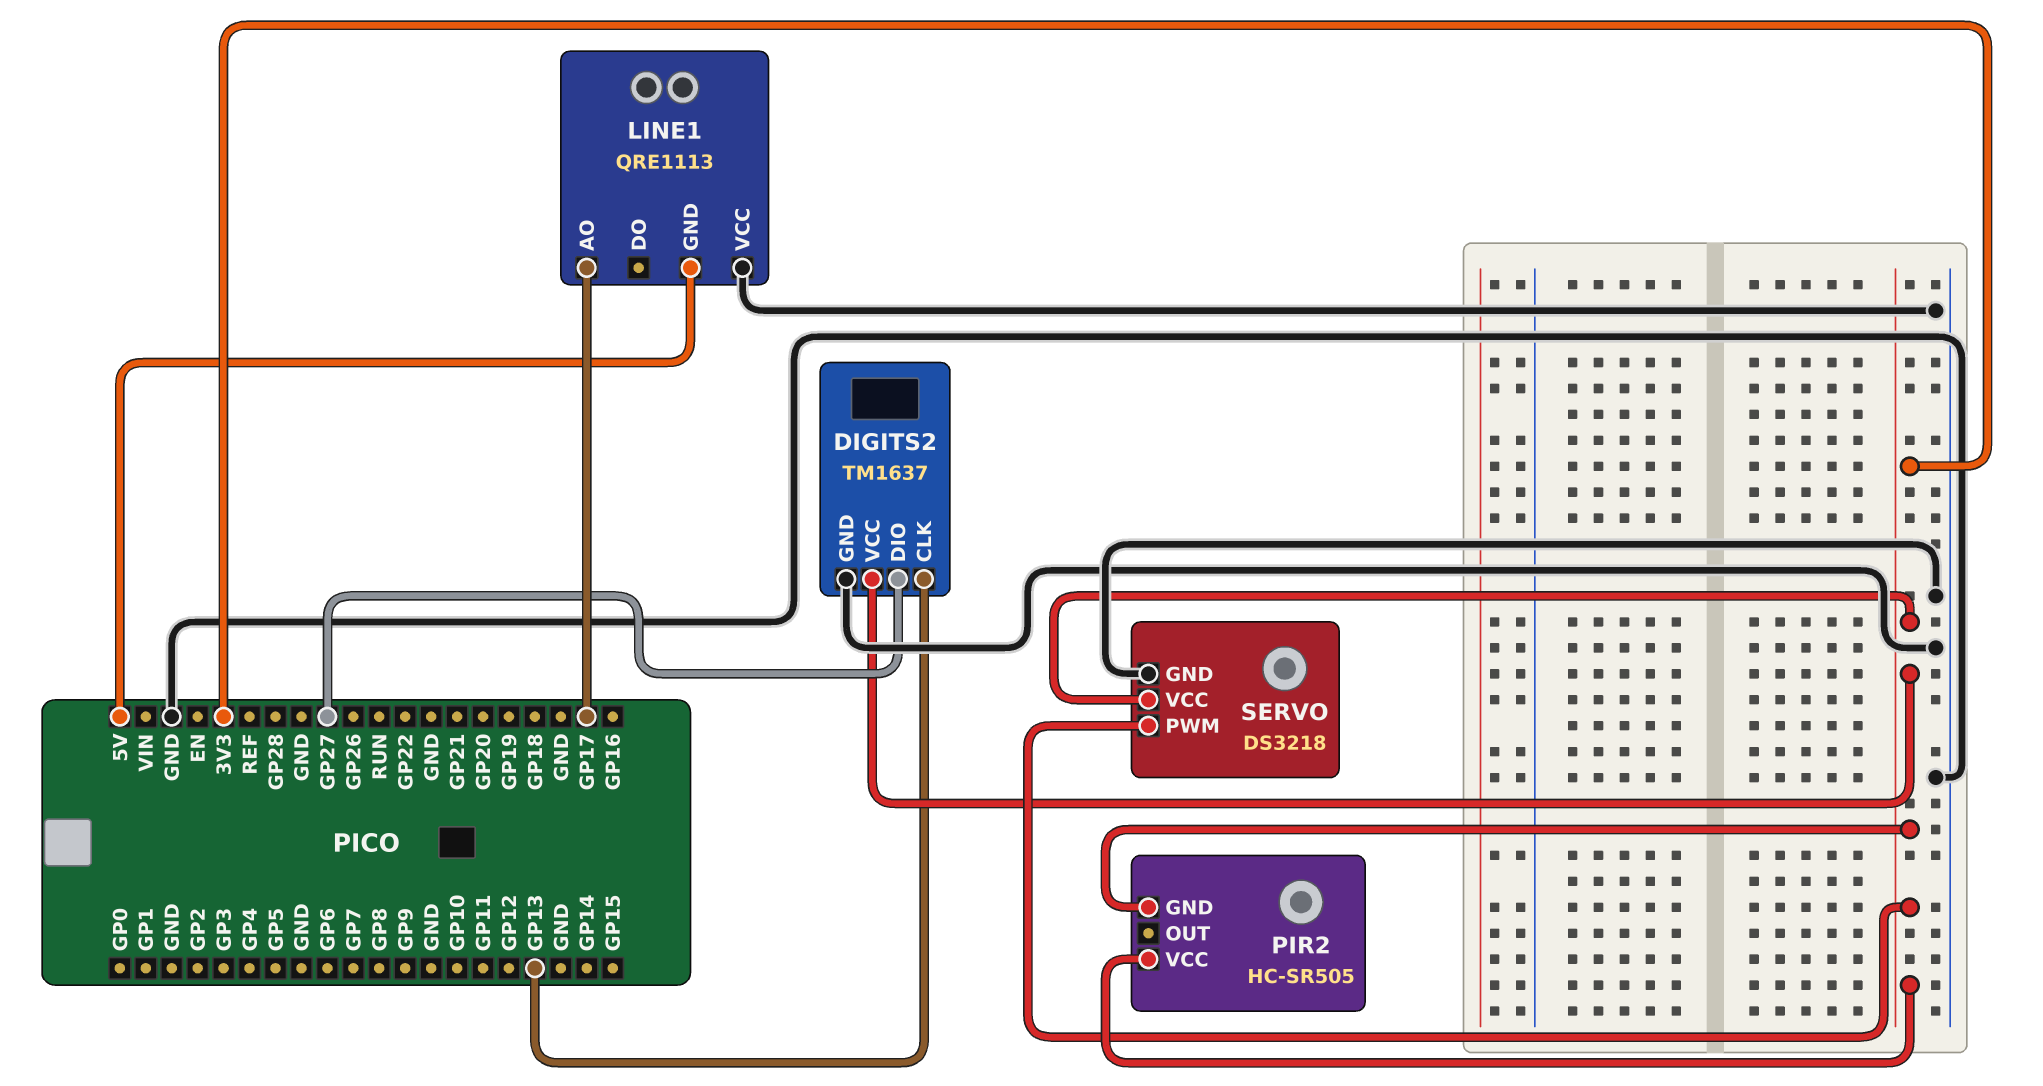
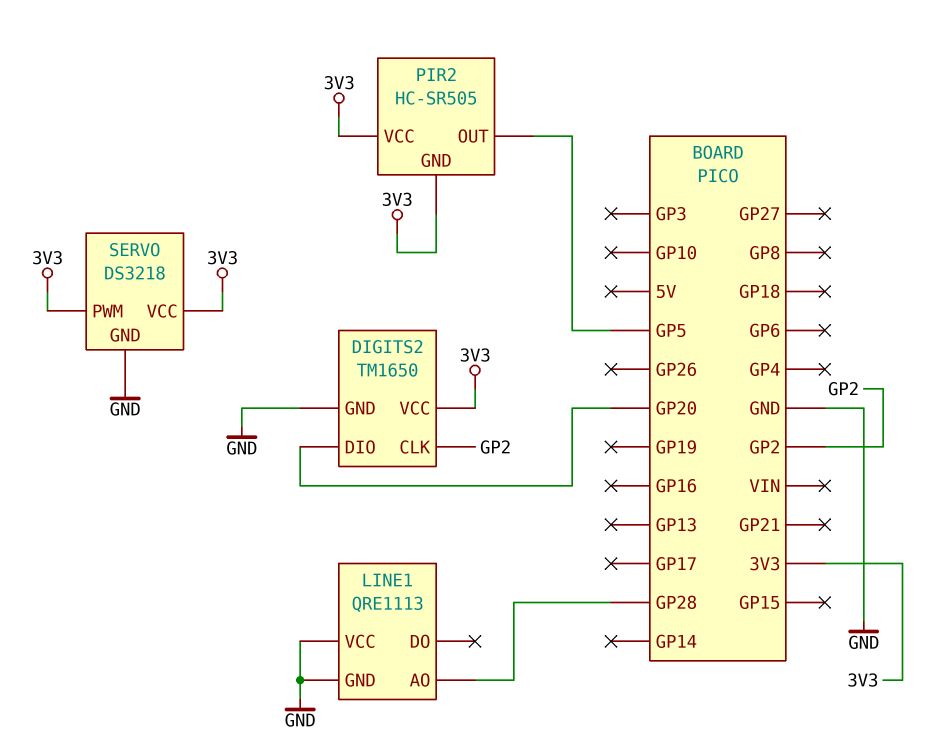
DIGITS2: TM1637 -> TM1650
DIGITS2 pin CLK: GP13 -> GP2
DIGITS2 pin DIO: GP27 -> GP20
LINE1 pin AO: GP17 -> GP28
LINE1 pin GND: 5V -> GND
PIR2 pin OUT: none -> GP5

